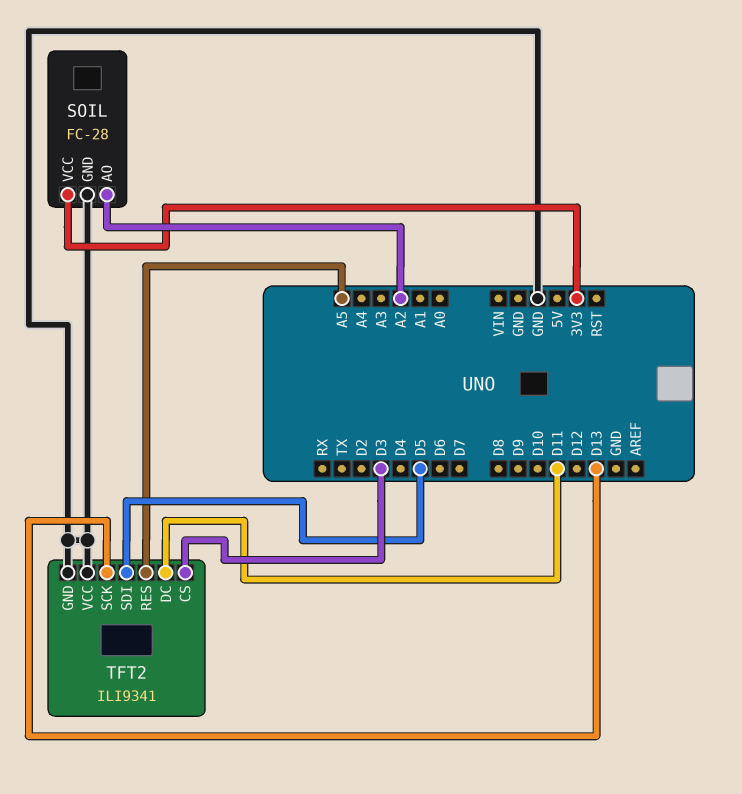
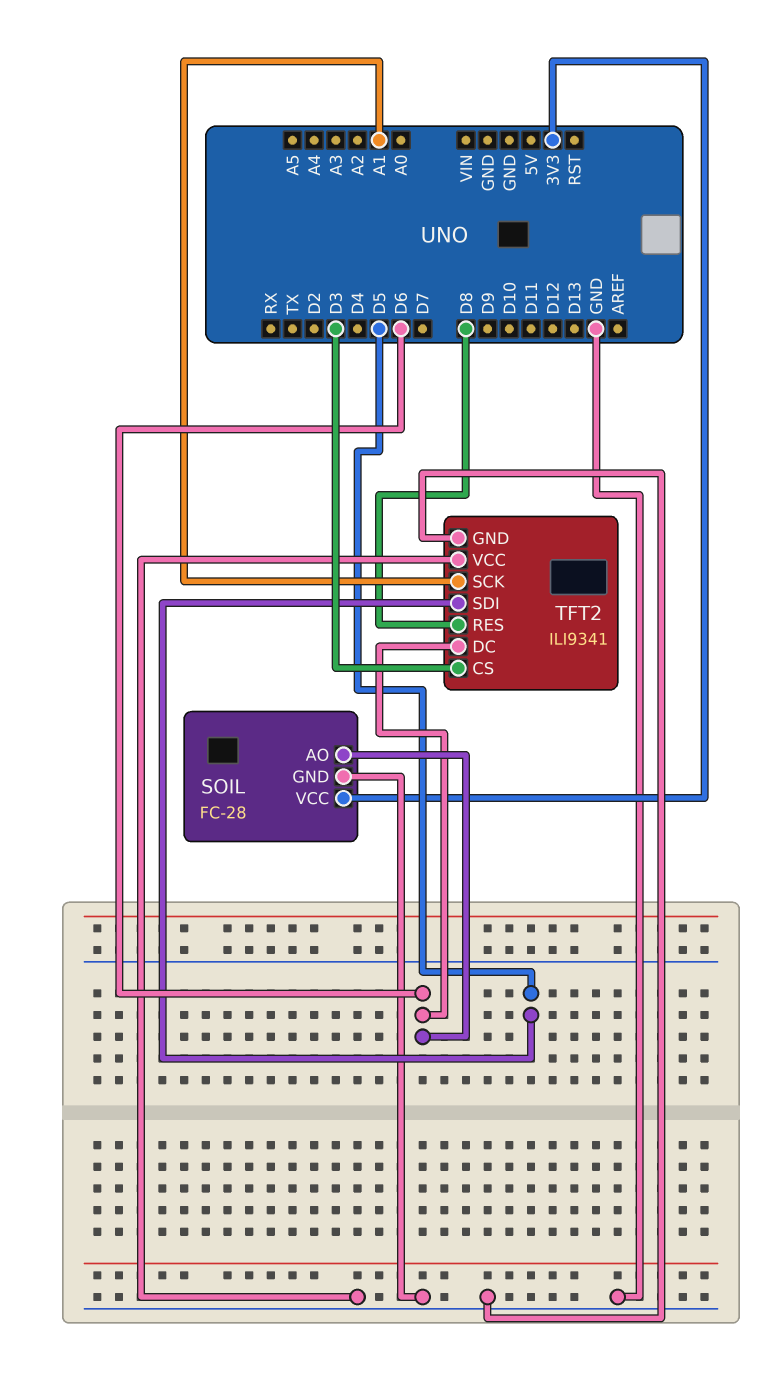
SOIL pin AO: A2 -> D6
TFT2 pin DC: D11 -> D6
TFT2 pin RES: A5 -> D8
TFT2 pin SCK: D13 -> A1

